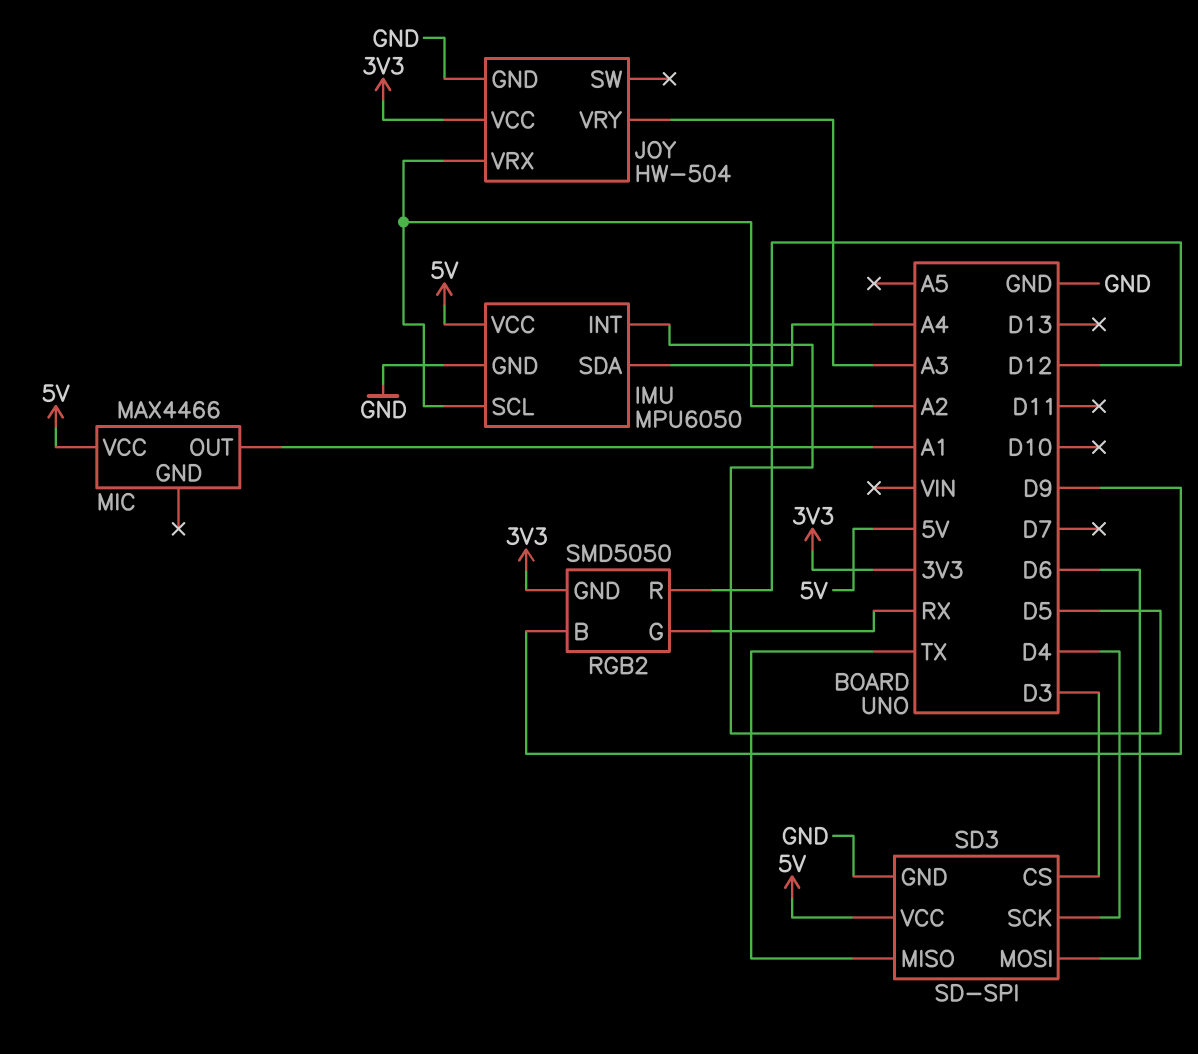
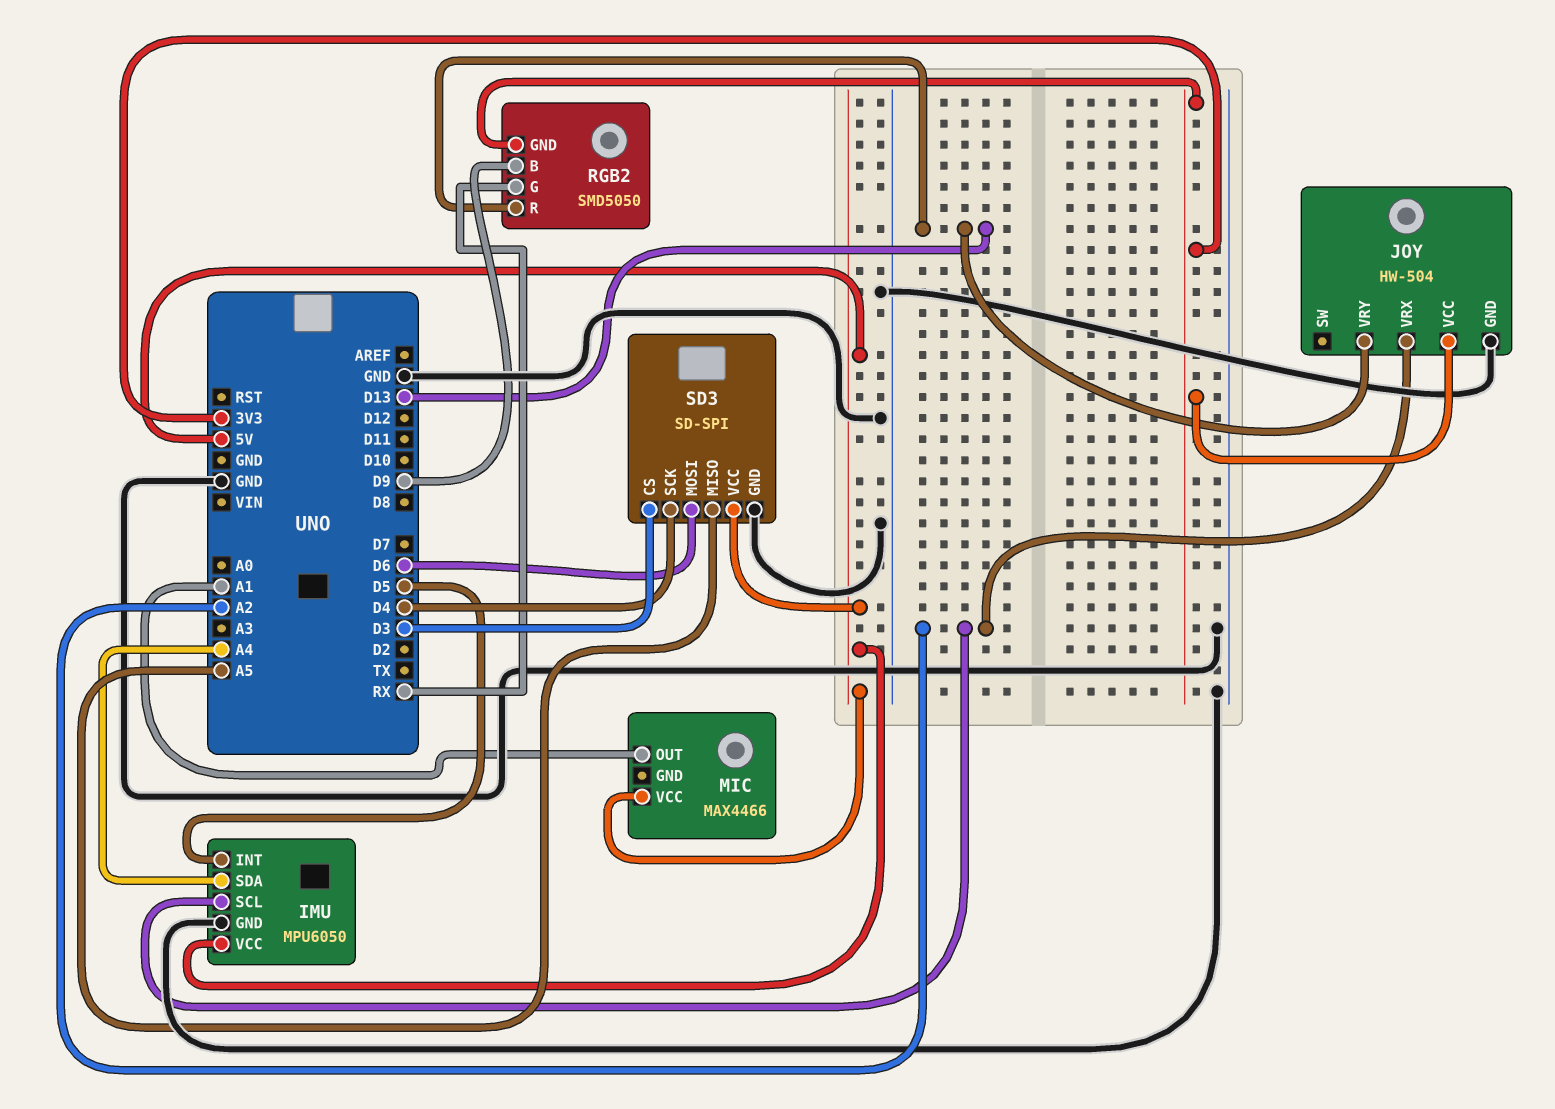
JOY pin VRY: A3 -> D13
RGB2 pin R: D12 -> D13
SD3 pin MISO: TX -> A5

